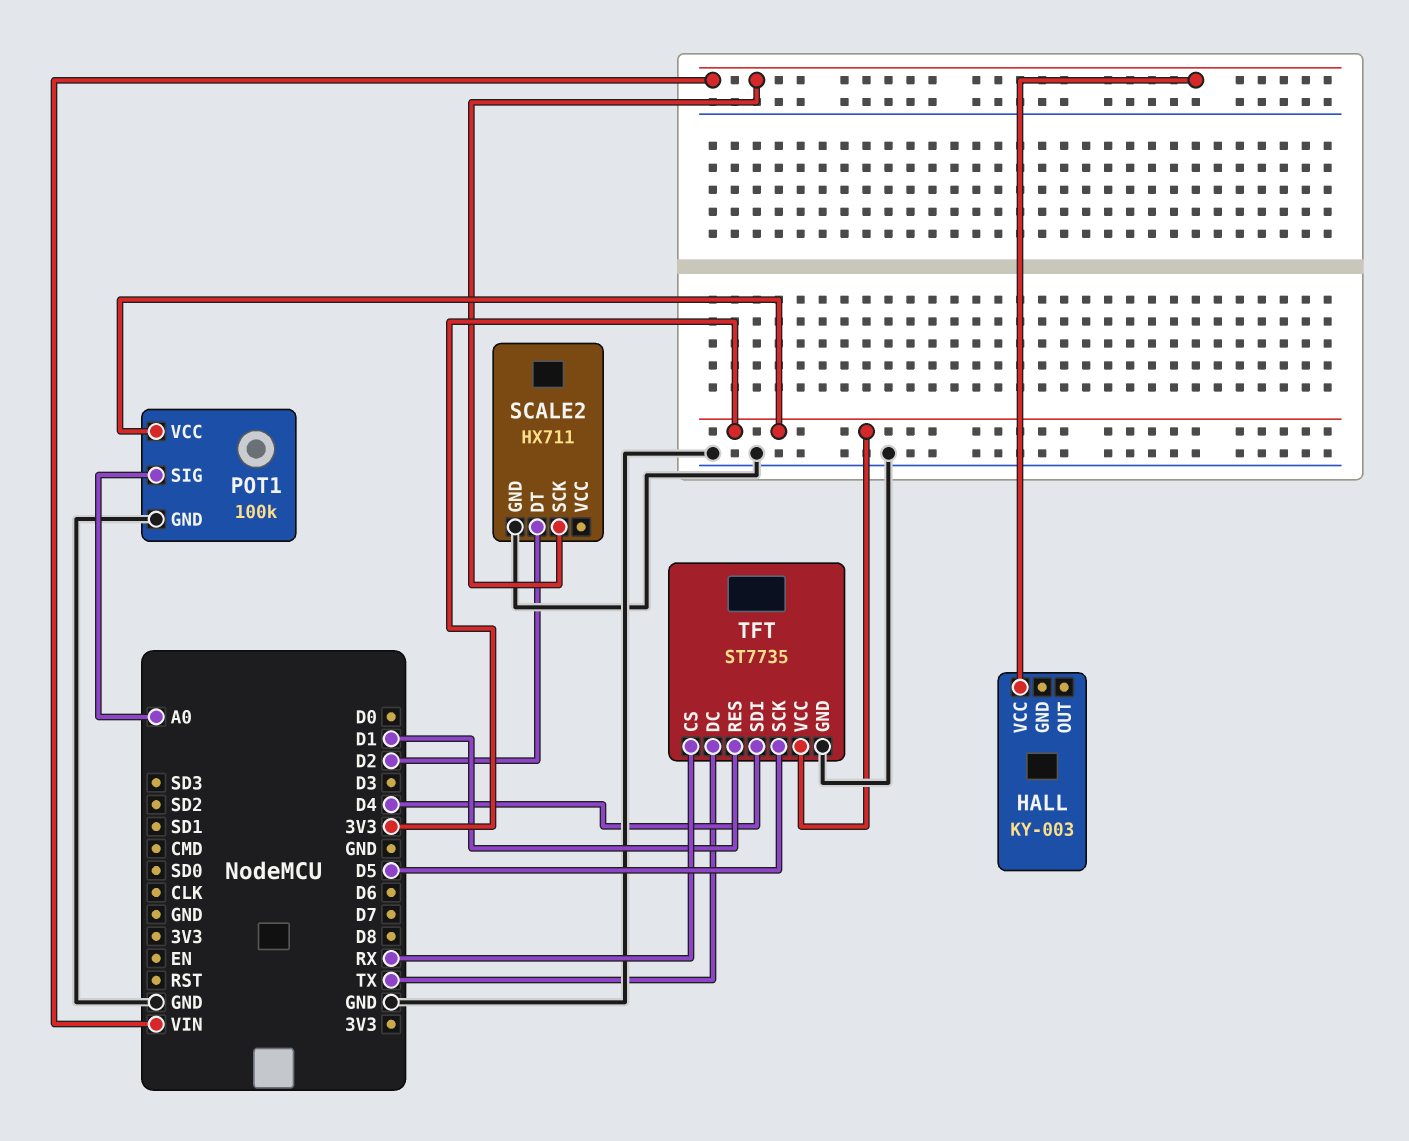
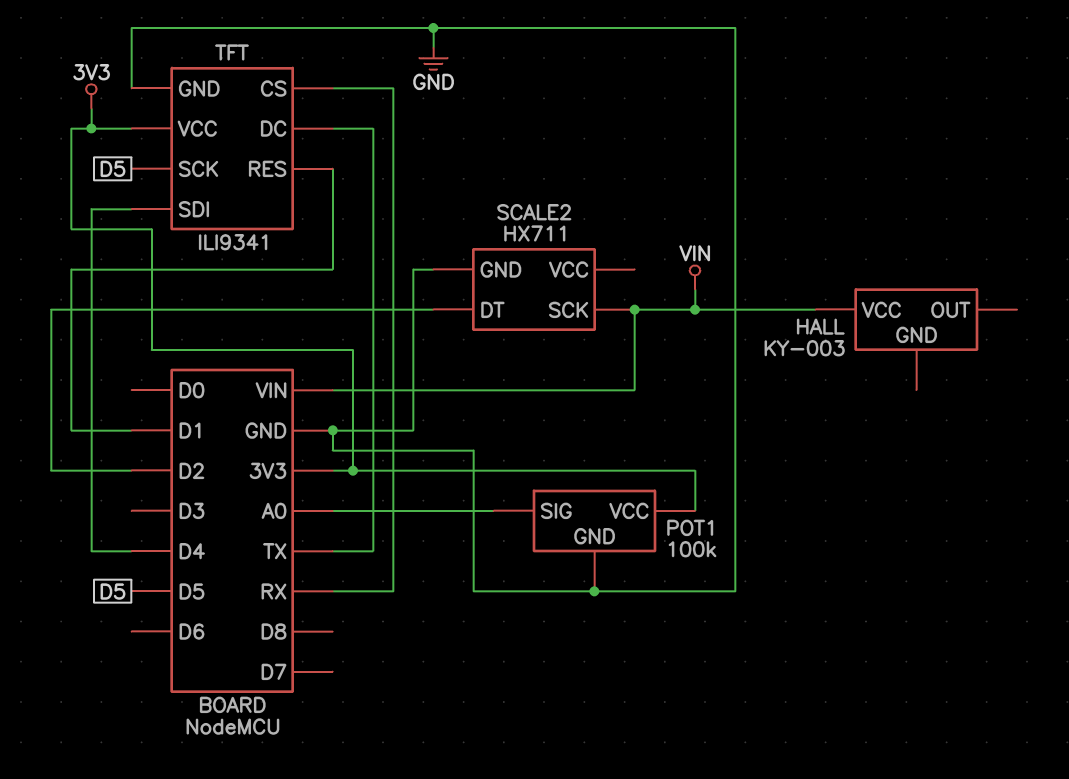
TFT: ST7735 -> ILI9341

